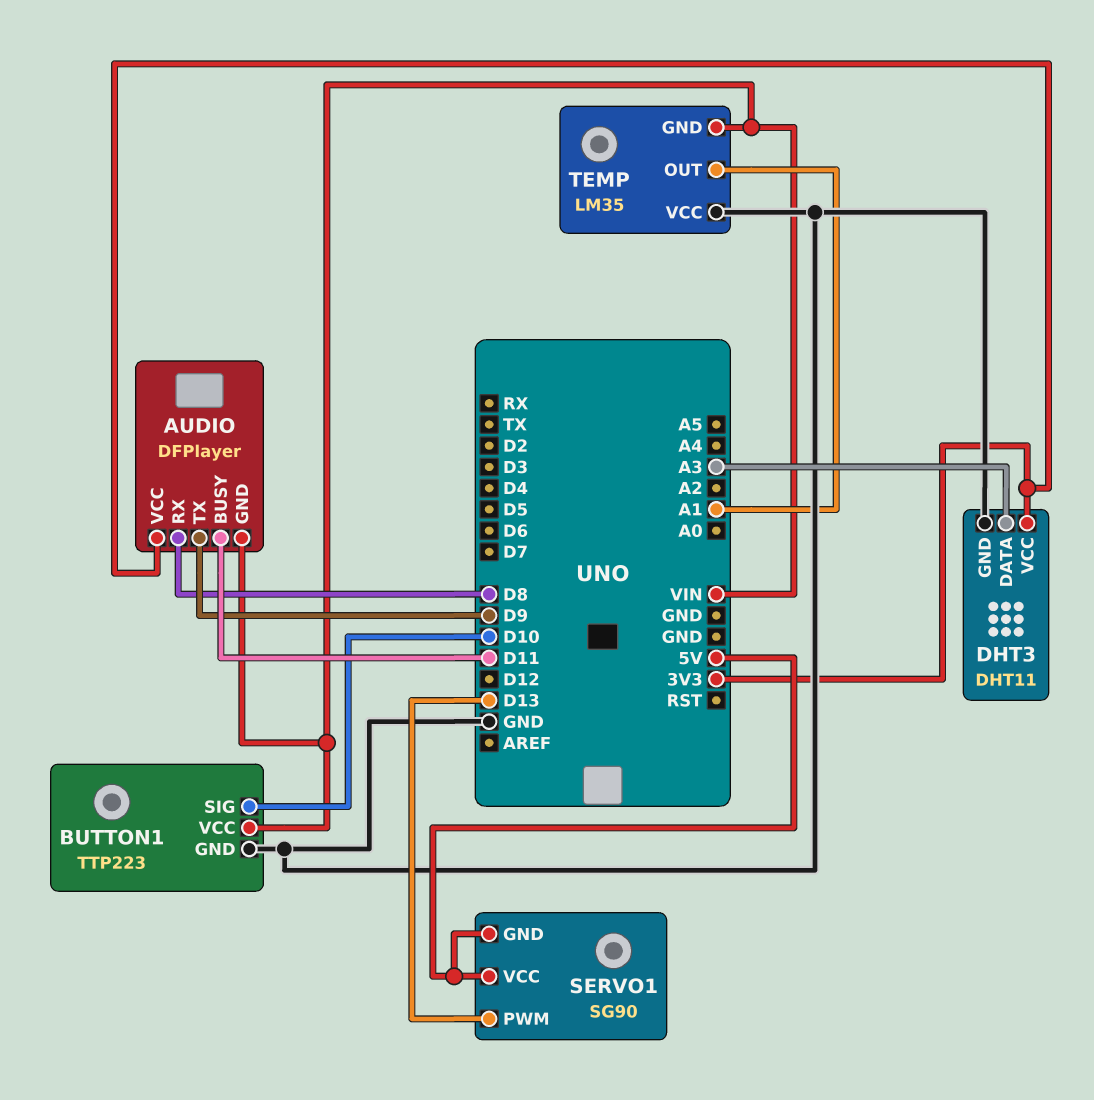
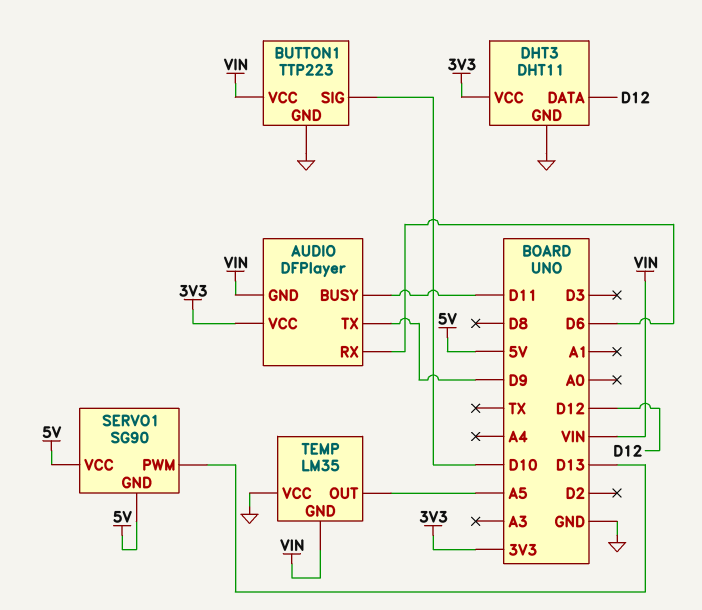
AUDIO pin RX: D8 -> D6
DHT3 pin DATA: A3 -> D12
TEMP pin OUT: A1 -> A5

